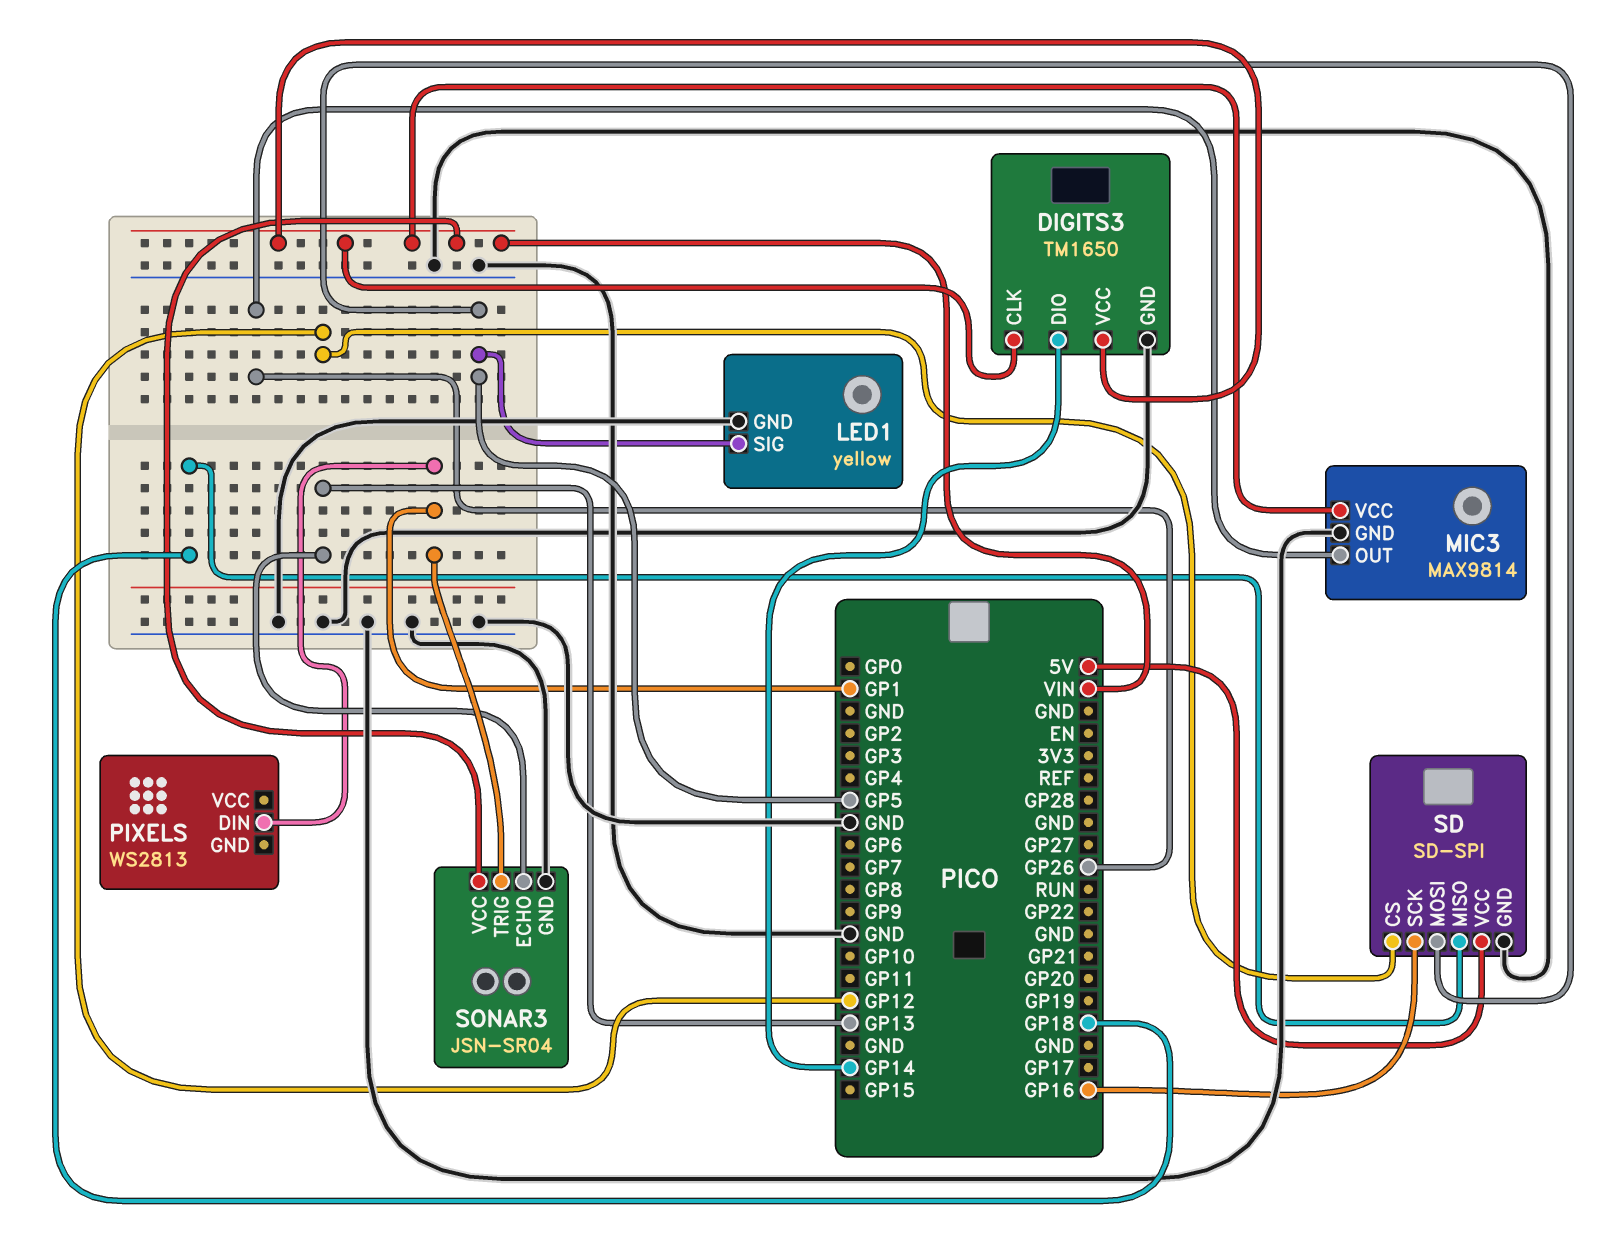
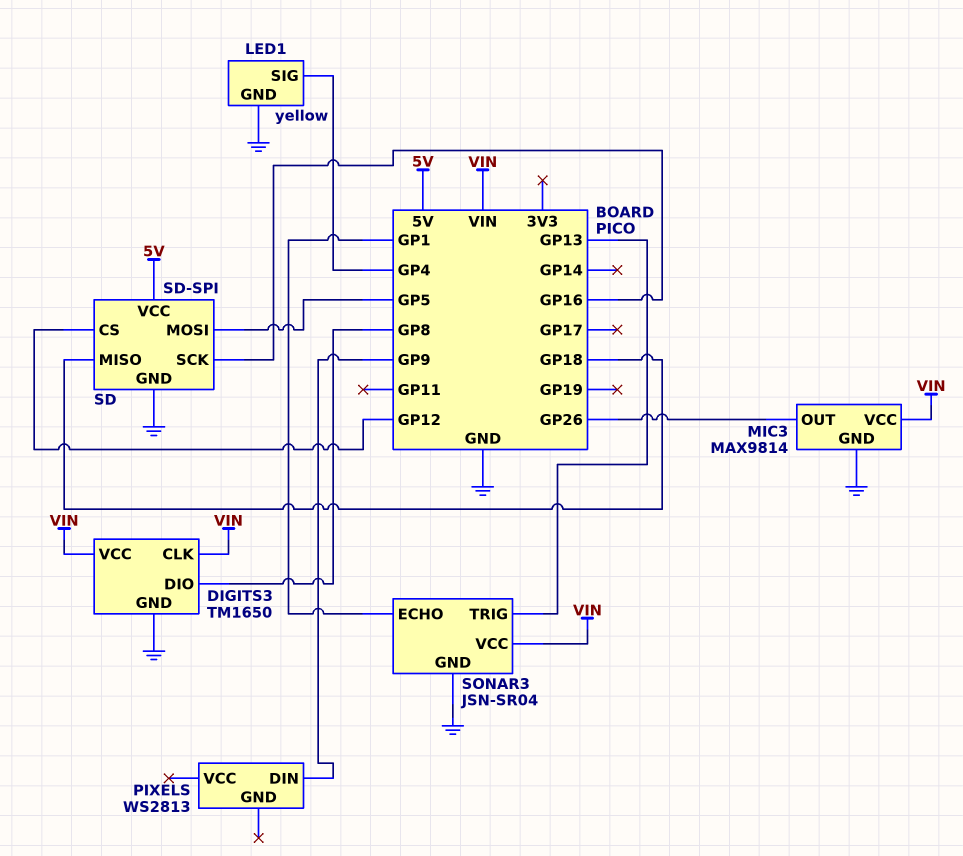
DIGITS3 pin DIO: GP14 -> GP8
LED1 pin SIG: GP5 -> GP4
PIXELS pin DIN: GP1 -> GP9
SONAR3 pin ECHO: GP13 -> GP1
SONAR3 pin TRIG: GP1 -> GP13

